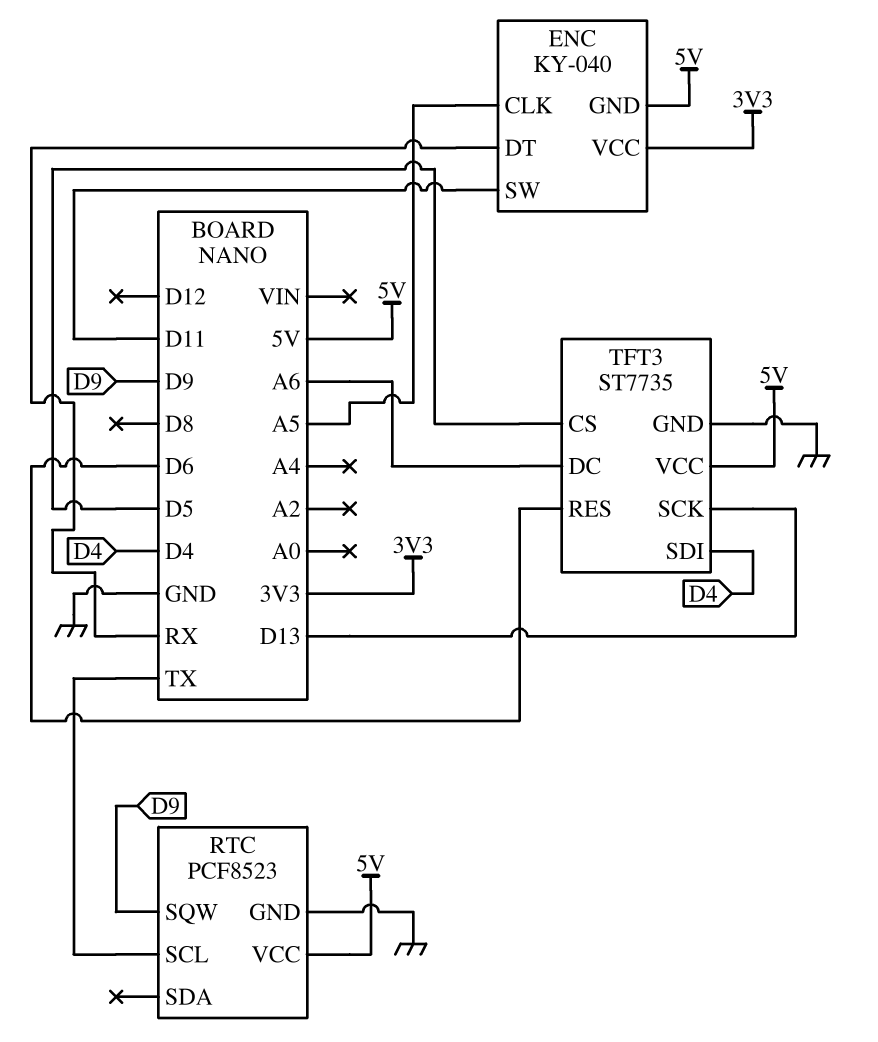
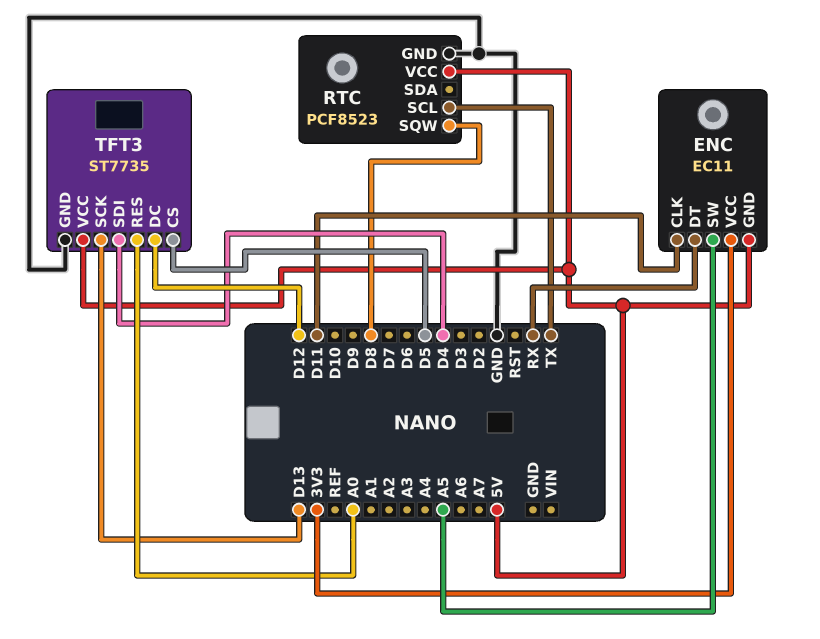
ENC: KY-040 -> EC11
ENC pin CLK: A5 -> D11
ENC pin SW: D11 -> A5
RTC pin SQW: D9 -> D8
TFT3 pin DC: A6 -> D12
TFT3 pin RES: D6 -> A0

